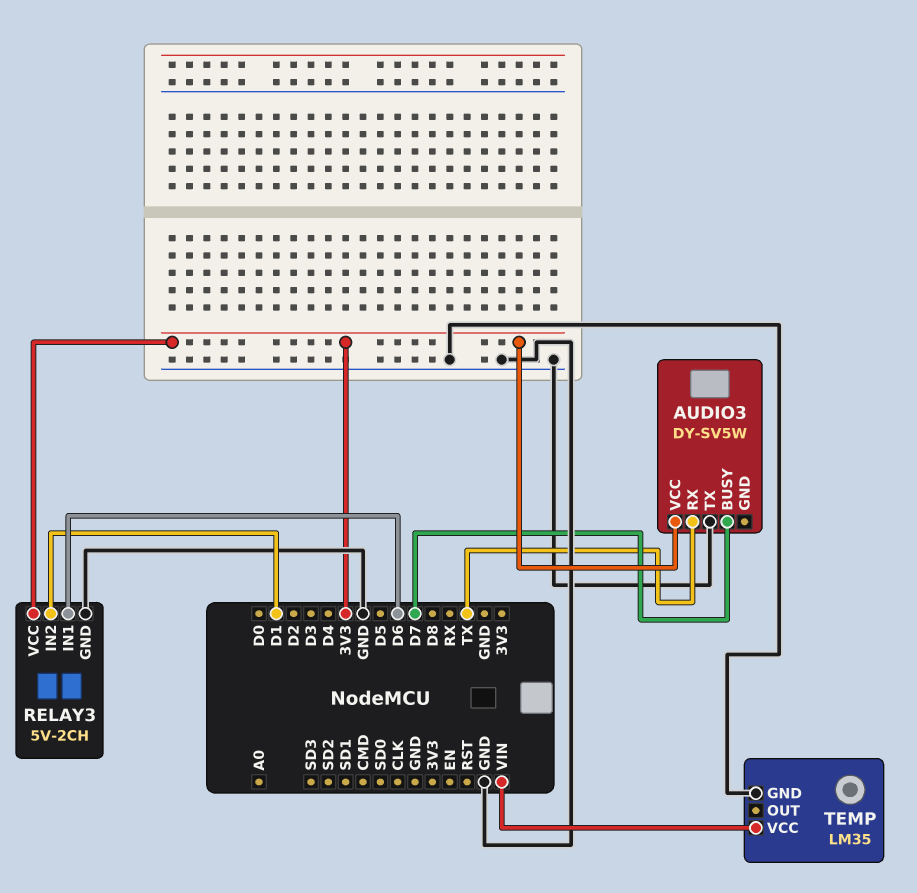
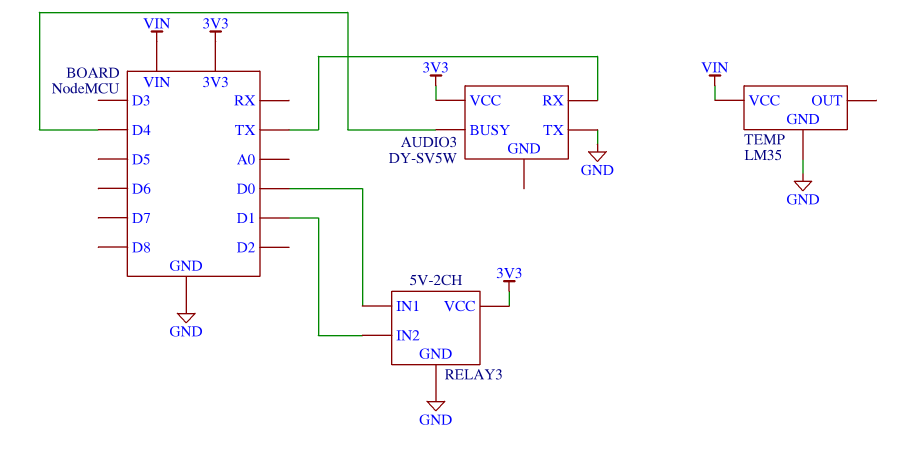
AUDIO3 pin BUSY: D7 -> D4
RELAY3 pin IN1: D6 -> D0

